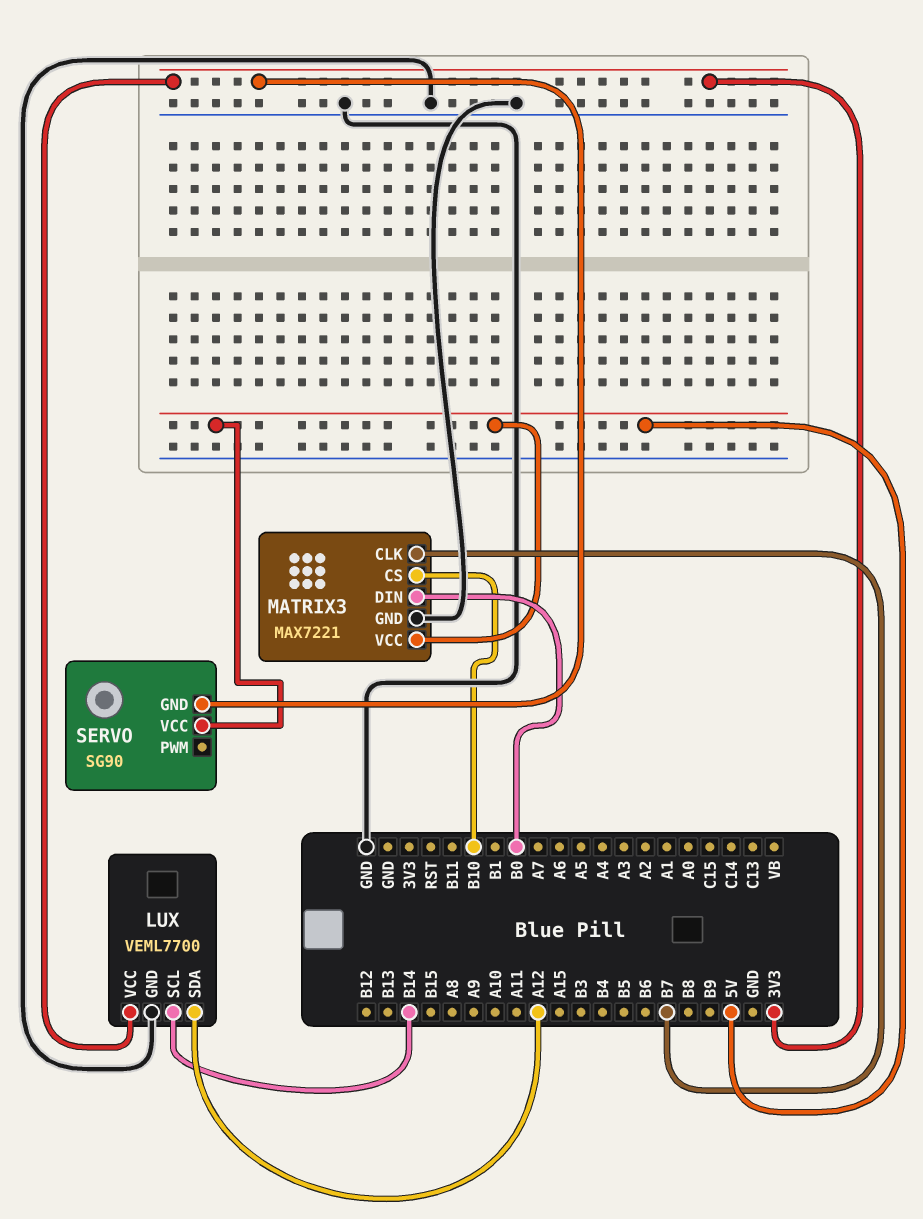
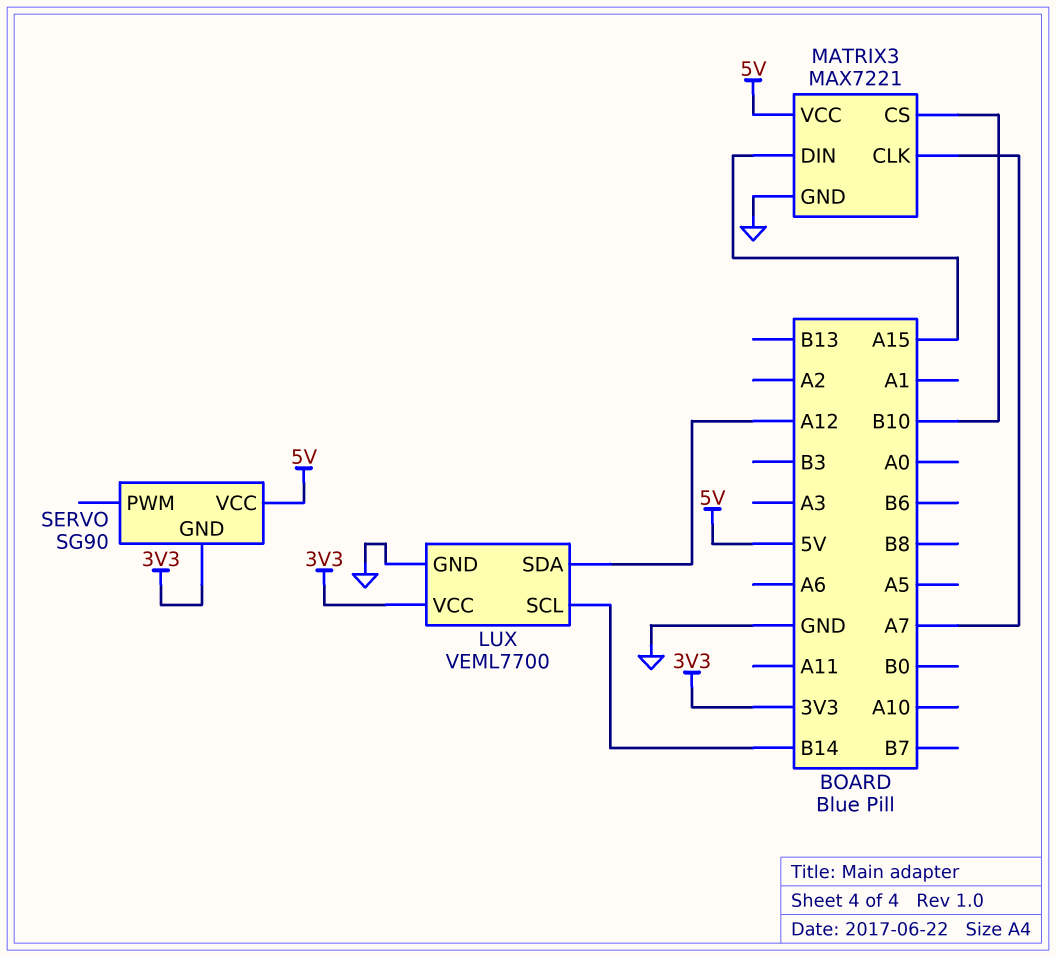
MATRIX3 pin CLK: B7 -> A7
MATRIX3 pin DIN: B0 -> A15

